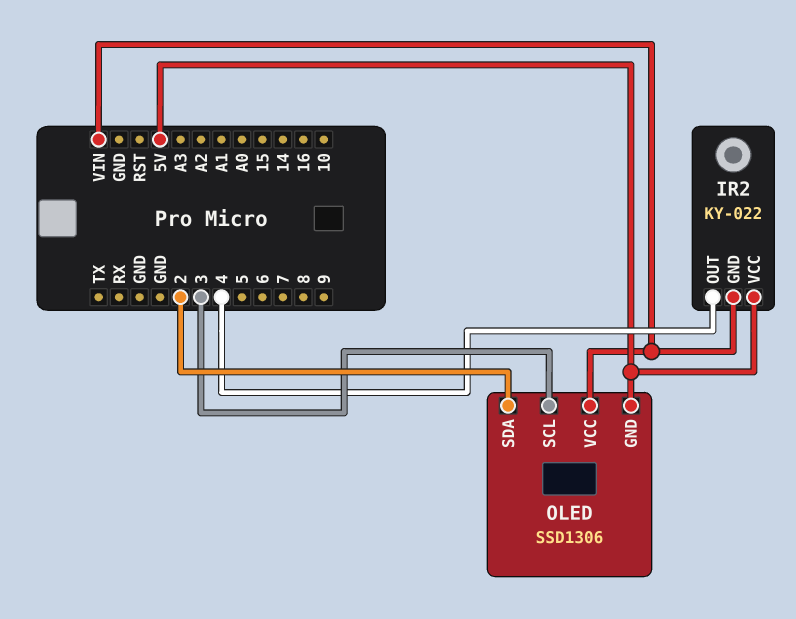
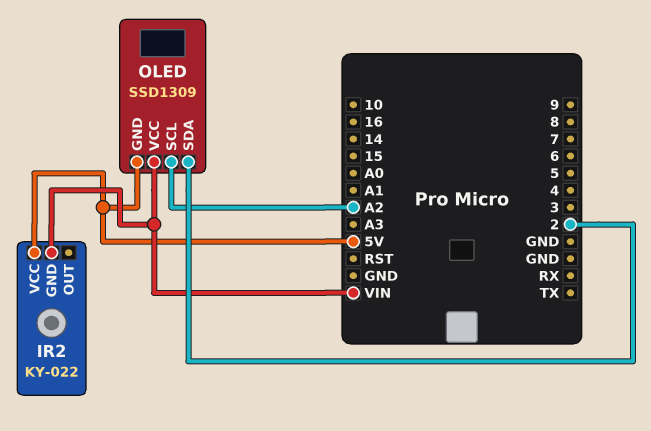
IR2 pin OUT: 4 -> none
OLED: SSD1306 -> SSD1309
OLED pin SCL: 3 -> A2

